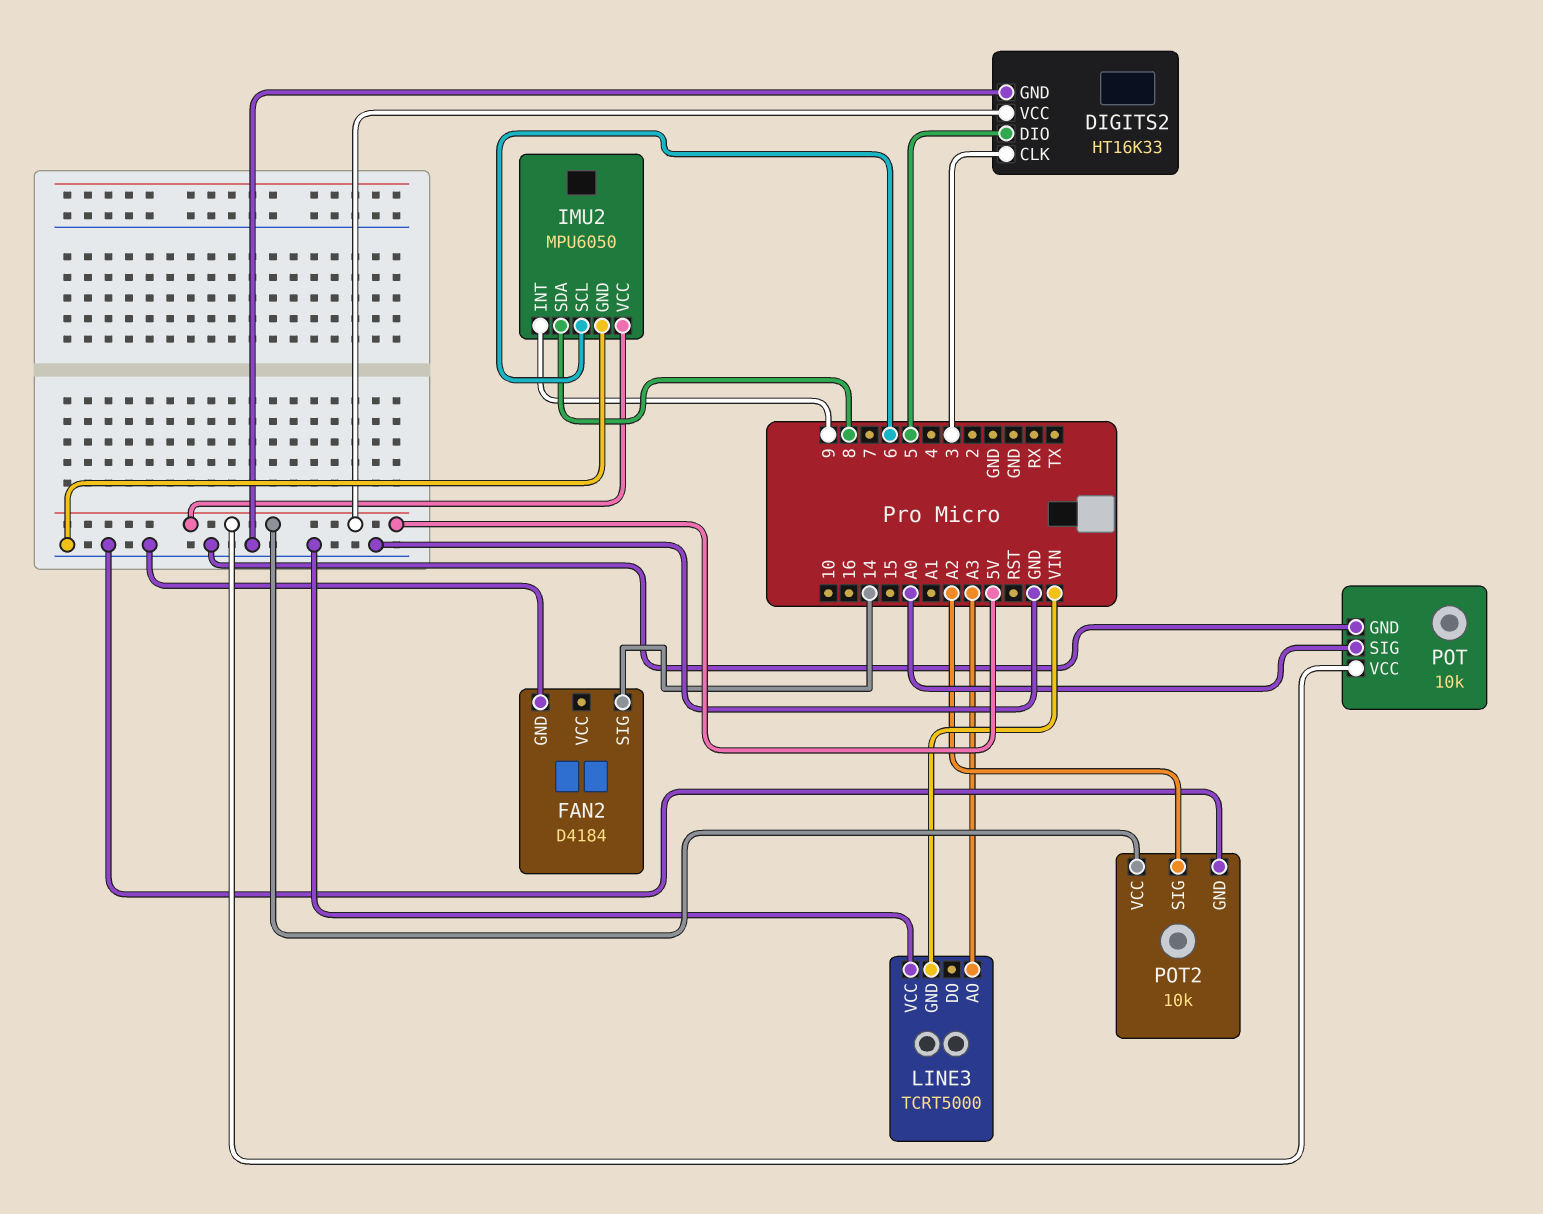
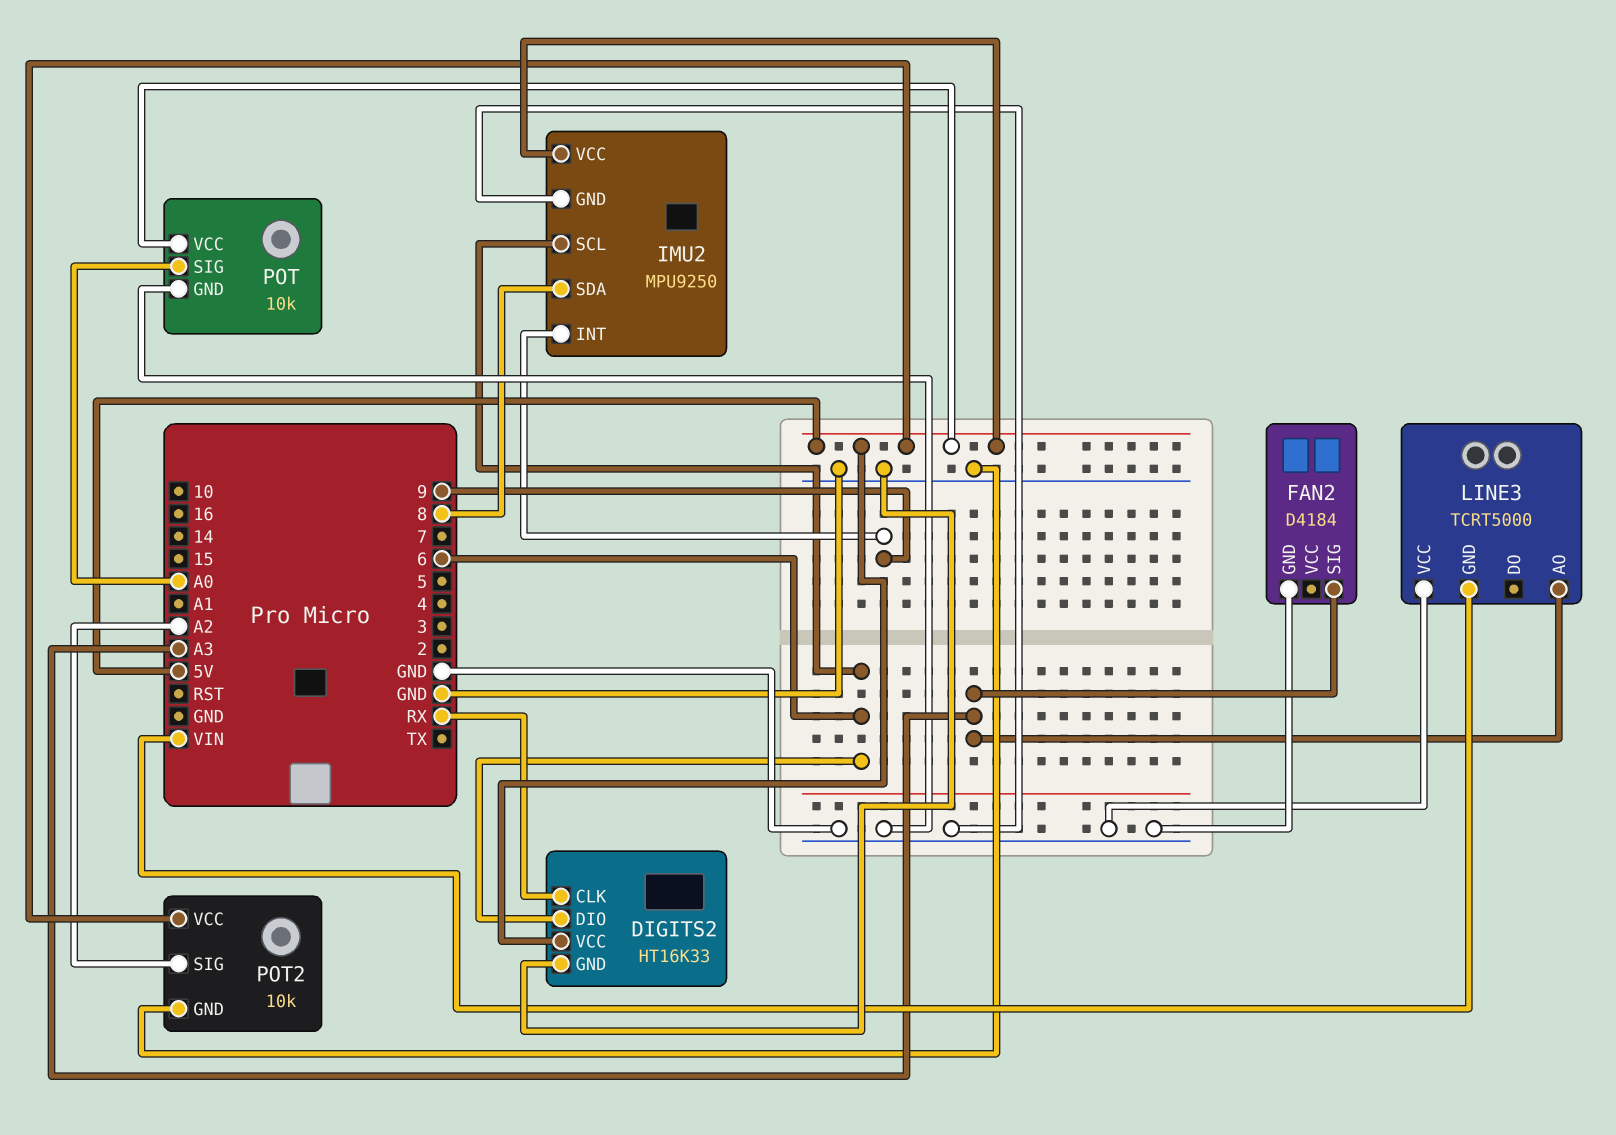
DIGITS2 pin CLK: 3 -> RX
DIGITS2 pin DIO: 5 -> 6
FAN2 pin SIG: 14 -> A3
IMU2: MPU6050 -> MPU9250

